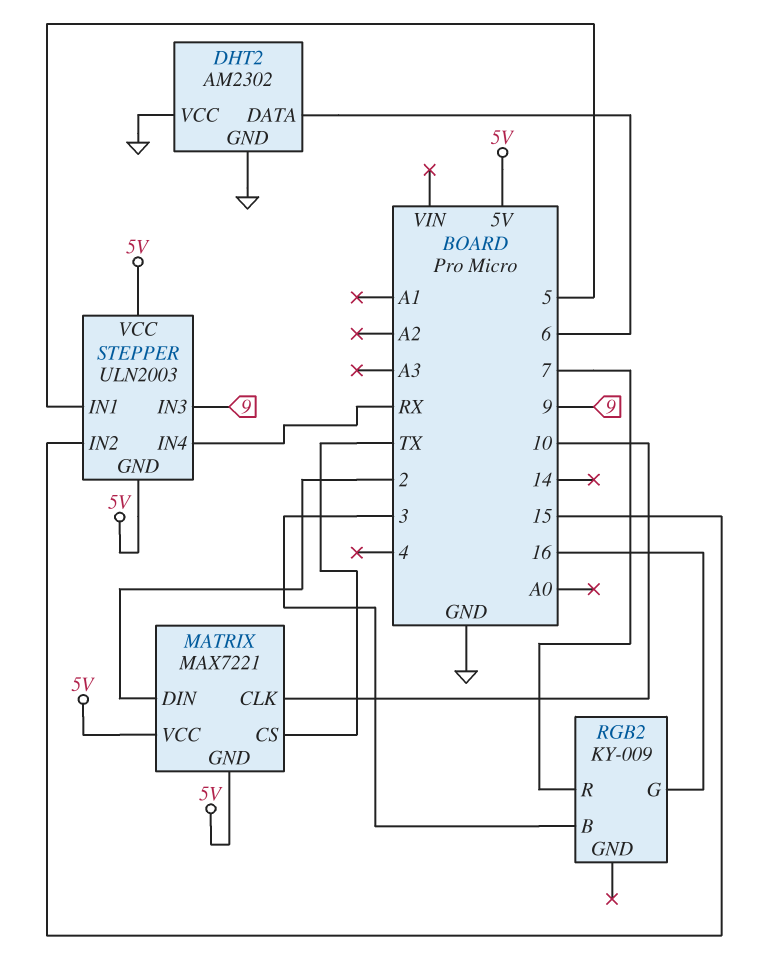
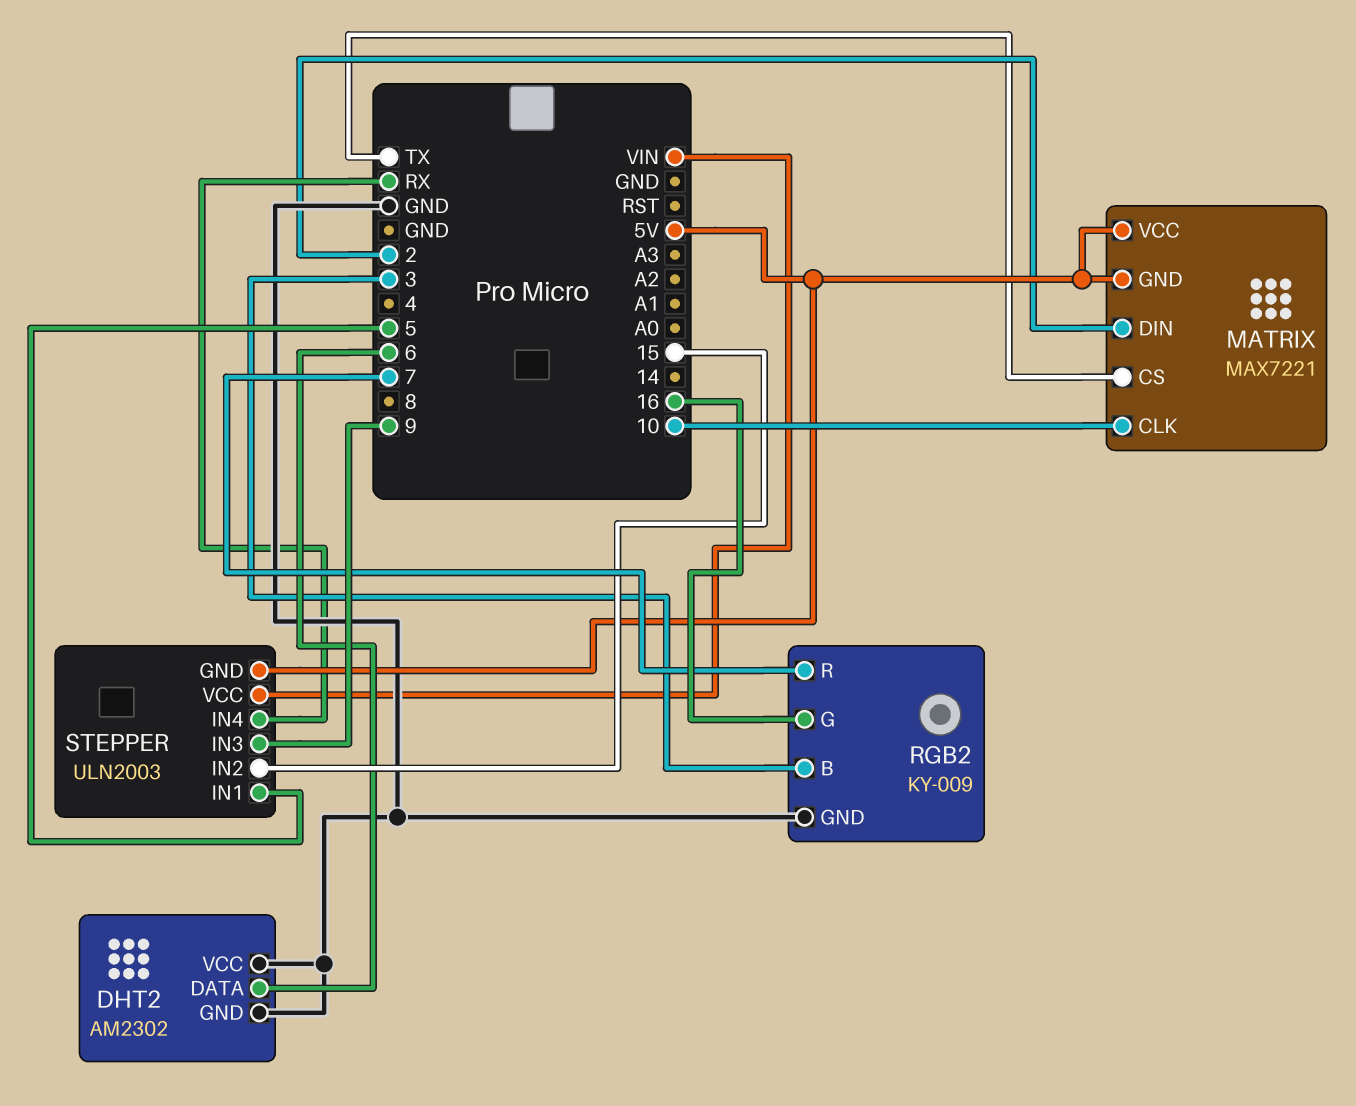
RGB2 pin GND: none -> GND
STEPPER pin VCC: 5V -> VIN

